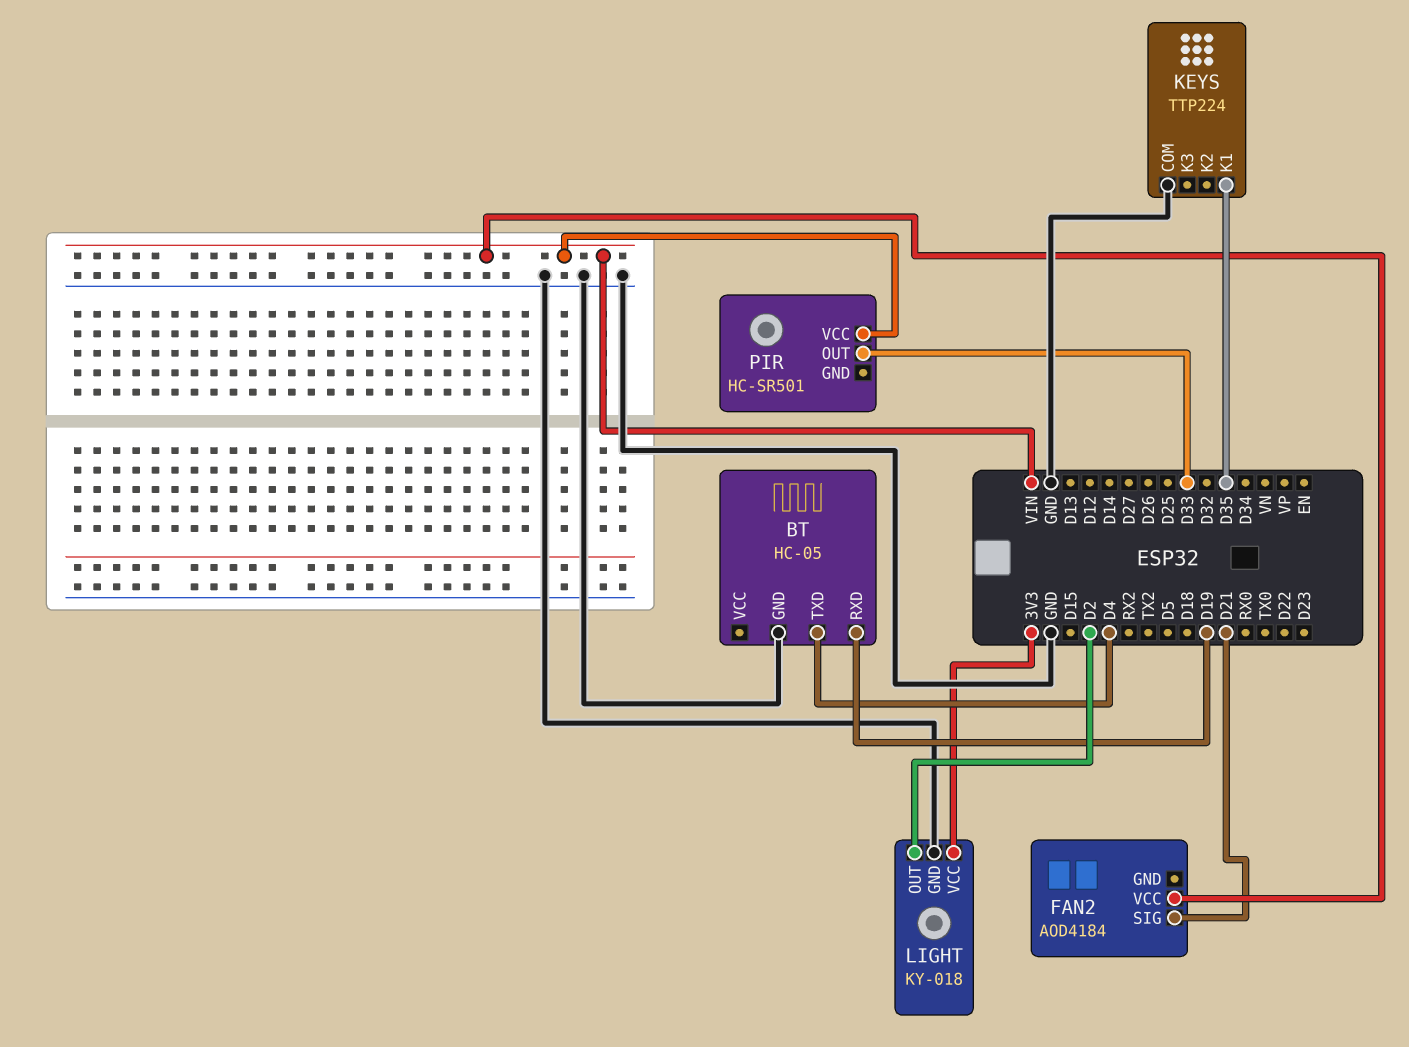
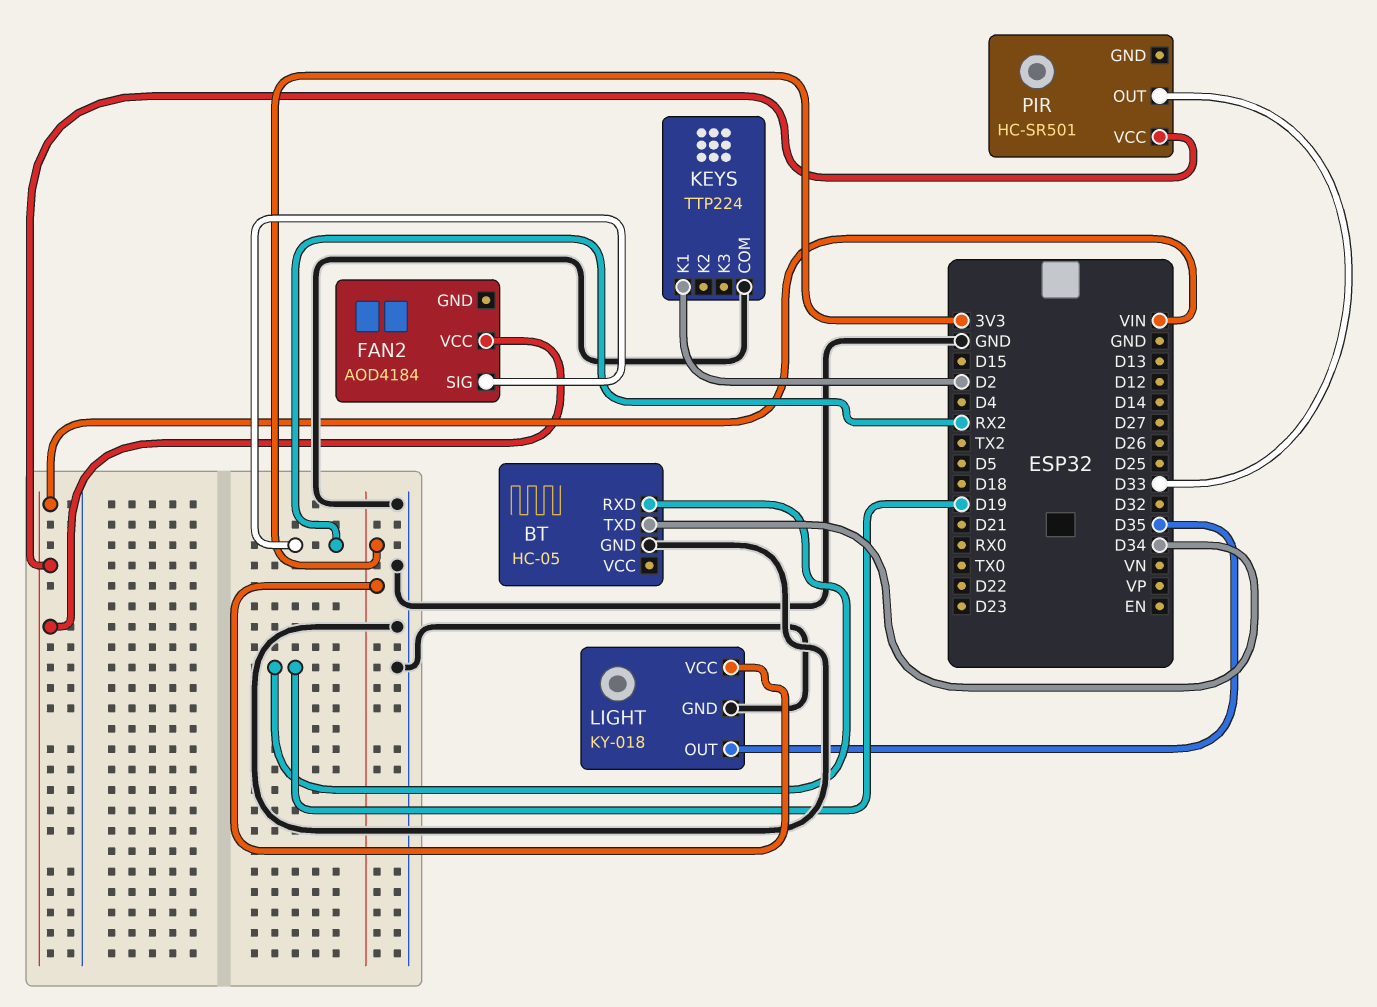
BT pin TXD: D4 -> D34
FAN2 pin SIG: D21 -> RX2
KEYS pin K1: D35 -> D2
LIGHT pin OUT: D2 -> D35

